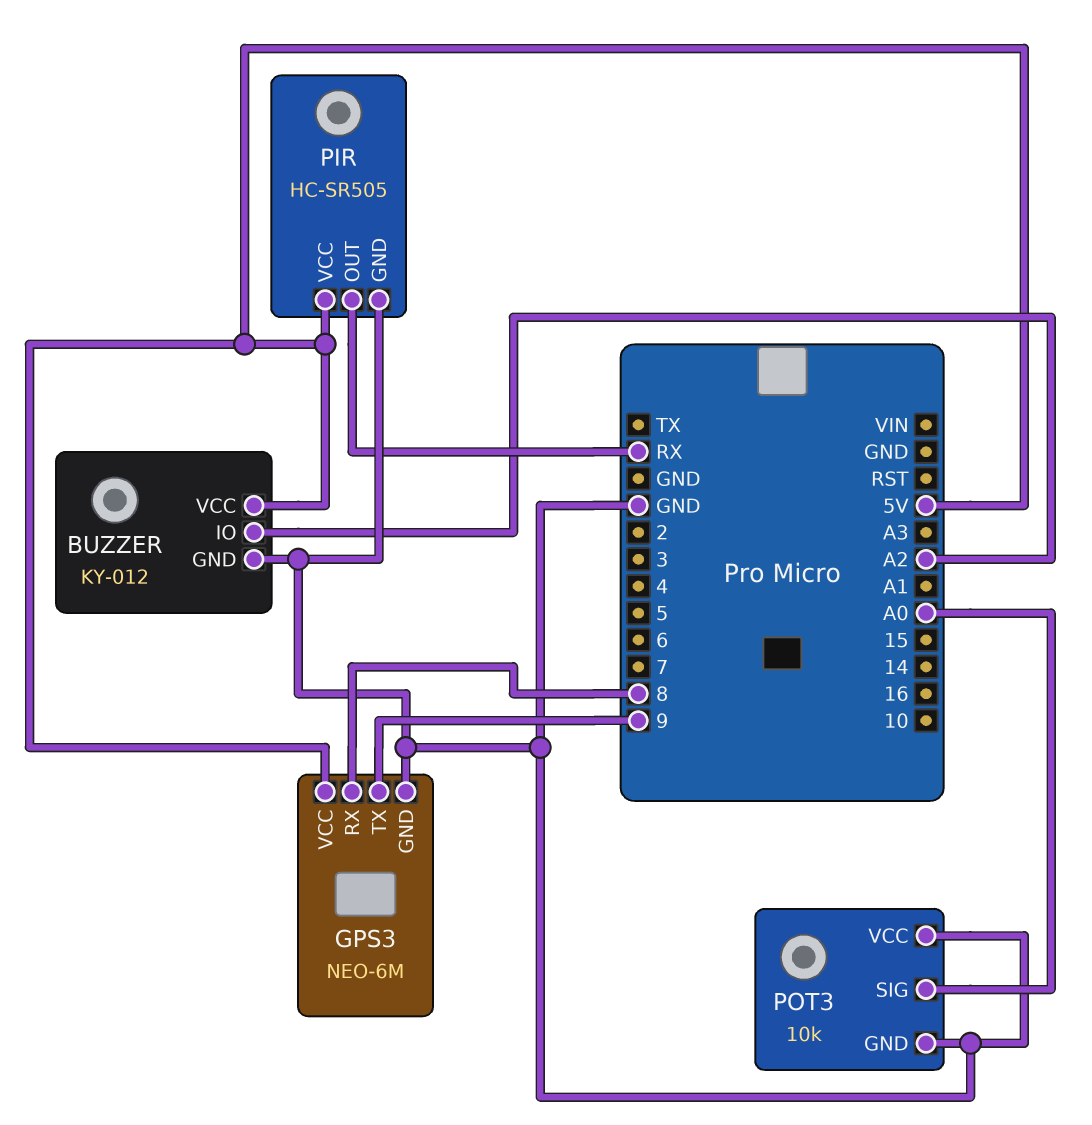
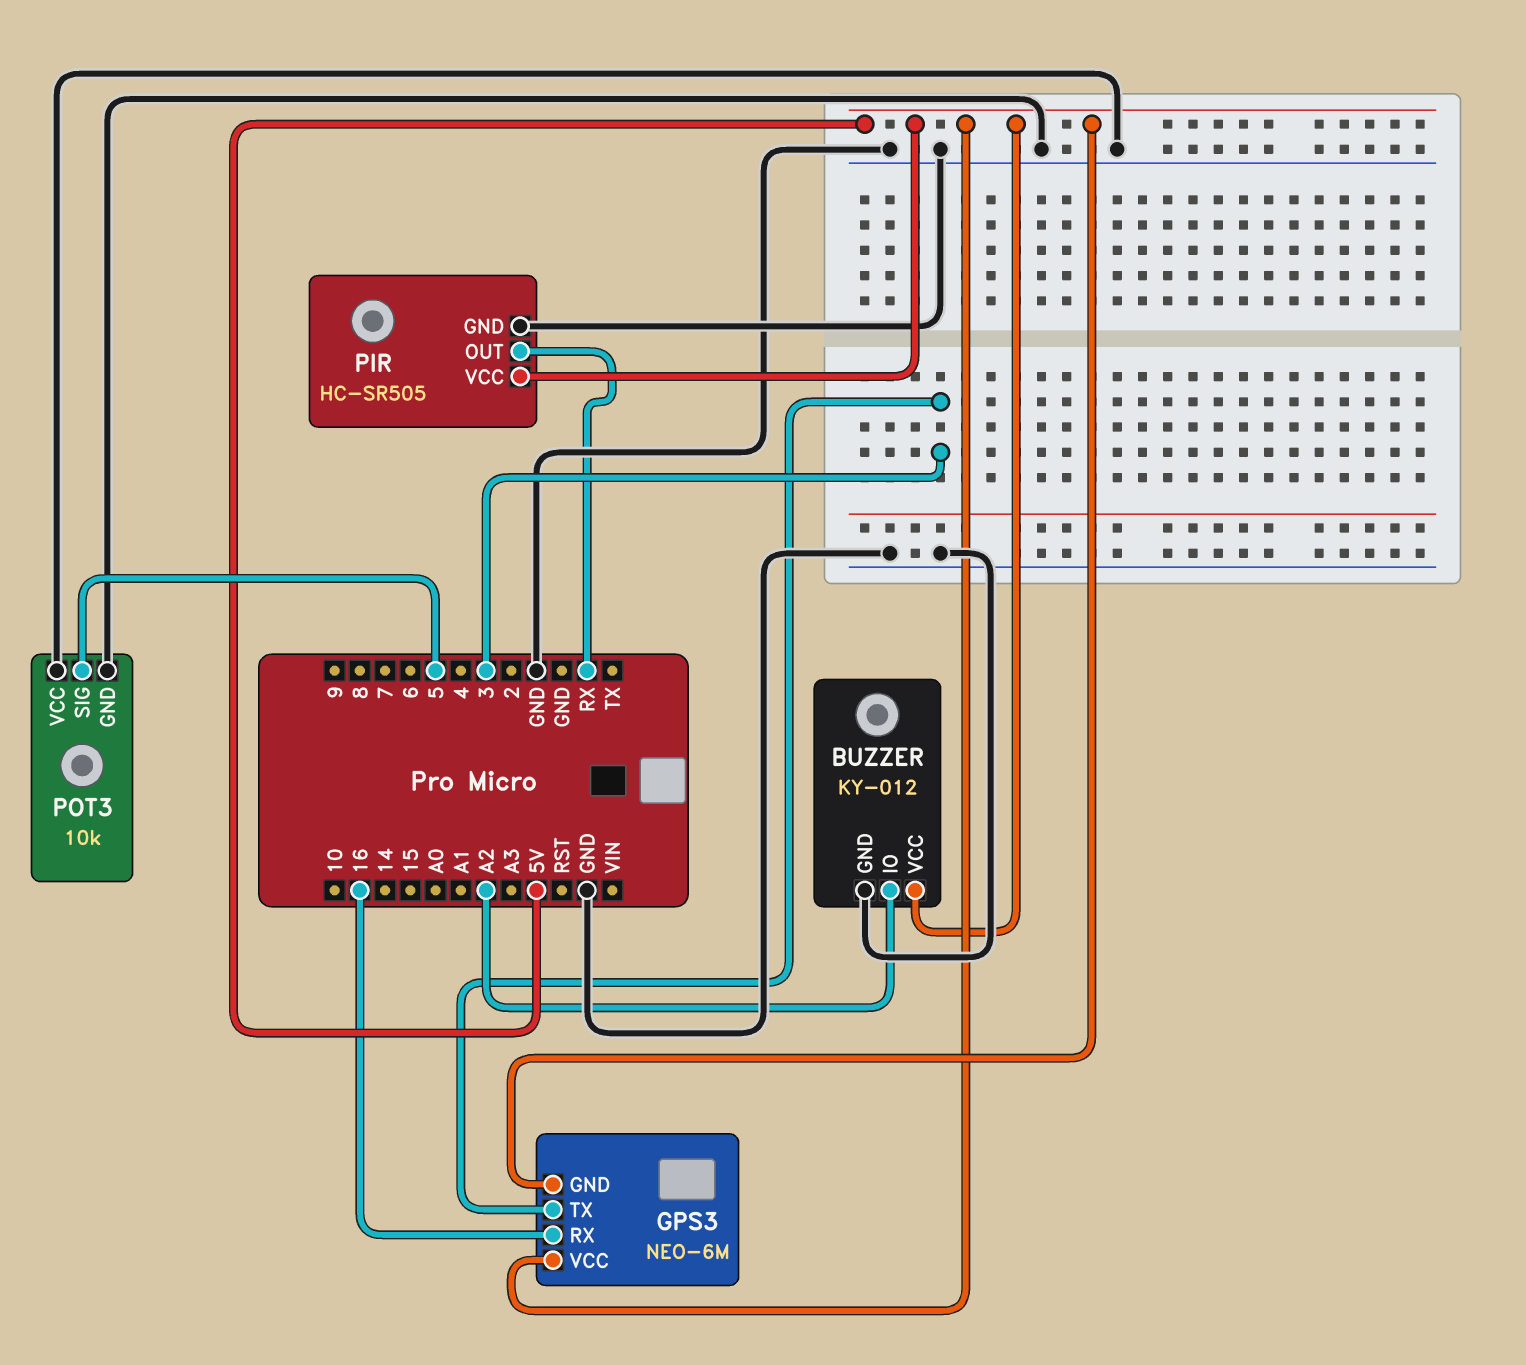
GPS3 pin GND: GND -> 5V
GPS3 pin RX: 8 -> 16
GPS3 pin TX: 9 -> 3
POT3 pin SIG: A0 -> 5

